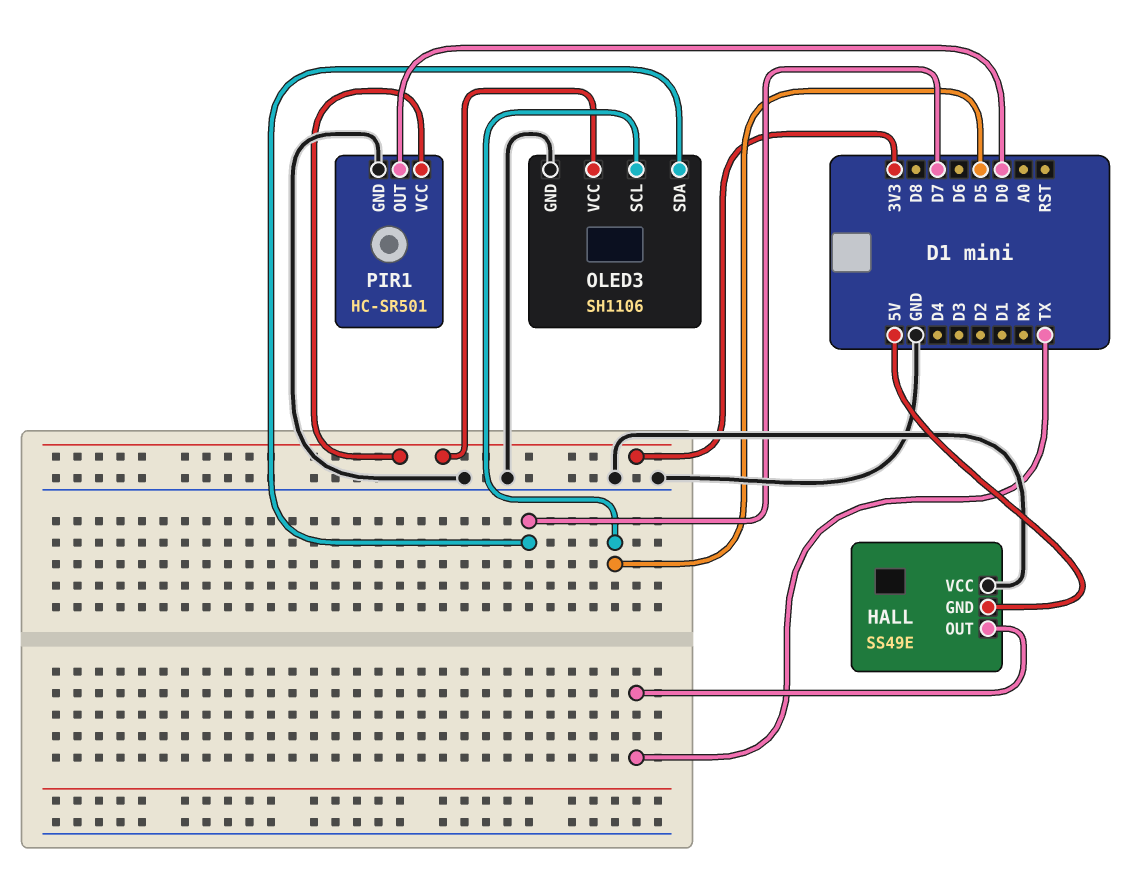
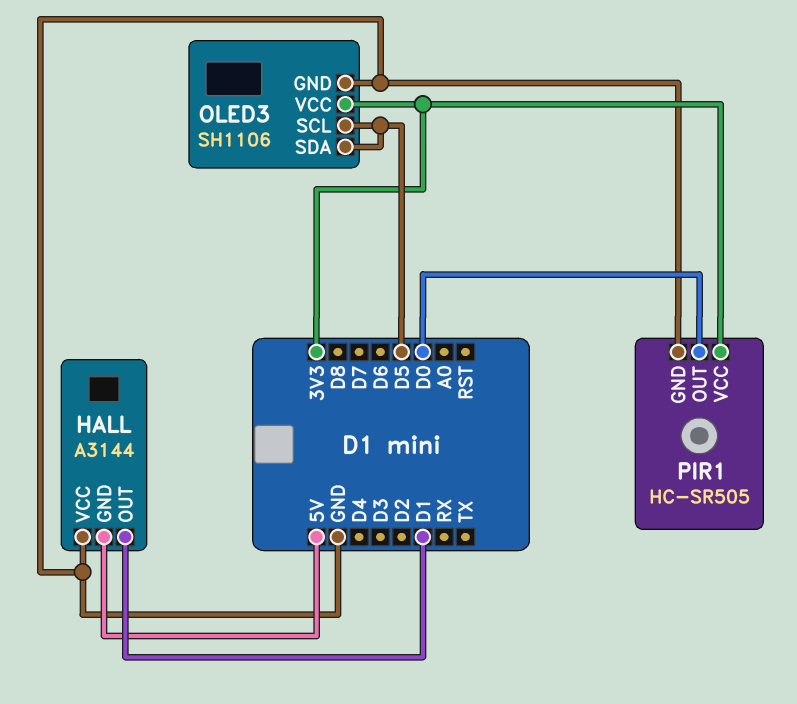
HALL: SS49E -> A3144
HALL pin OUT: TX -> D1
OLED3 pin SDA: D7 -> D5
PIR1: HC-SR501 -> HC-SR505

